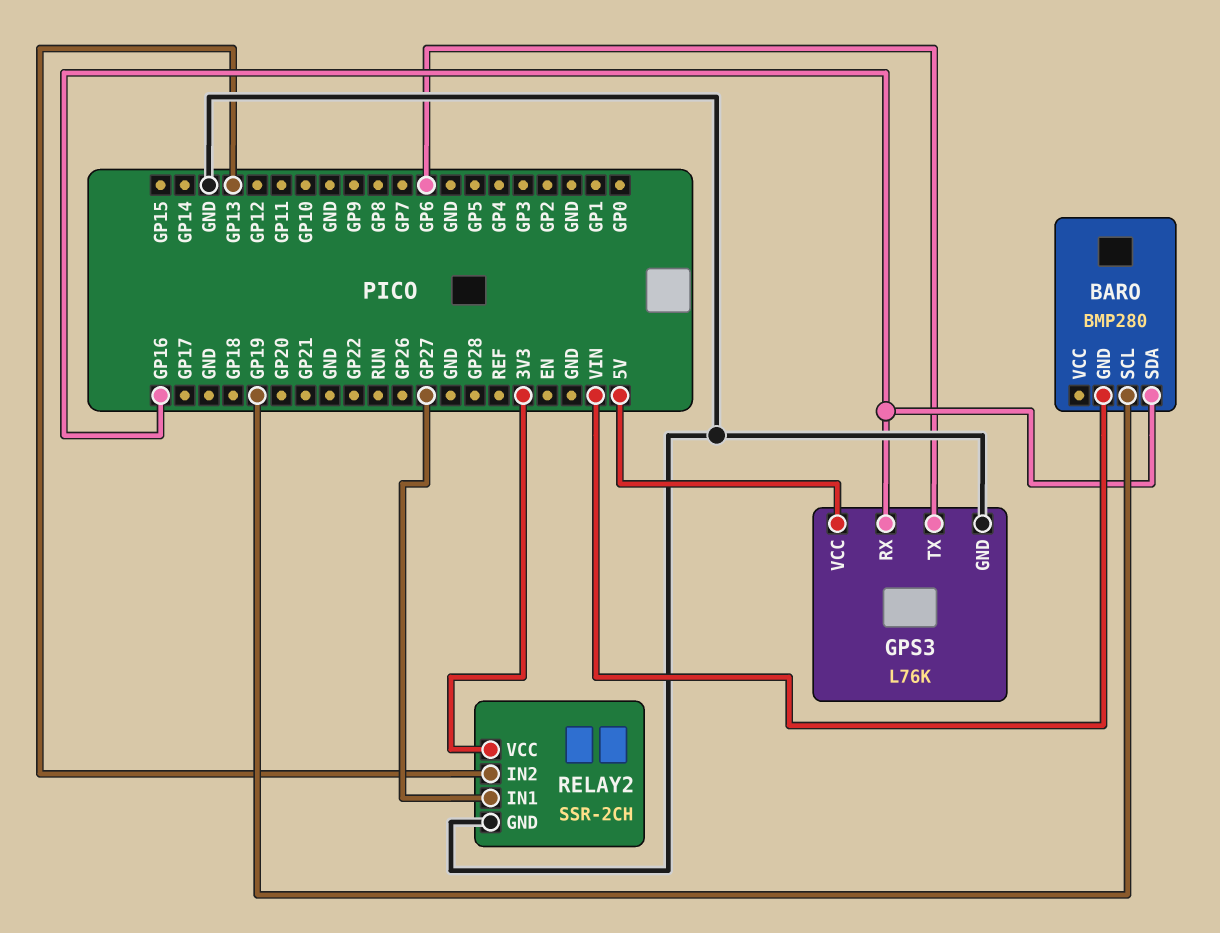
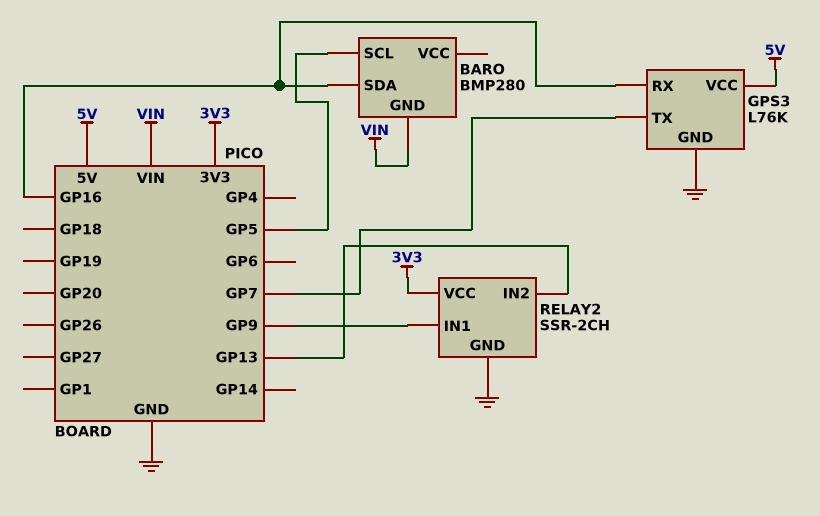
BARO pin SCL: GP19 -> GP5
GPS3 pin TX: GP6 -> GP7
RELAY2 pin IN1: GP27 -> GP9

